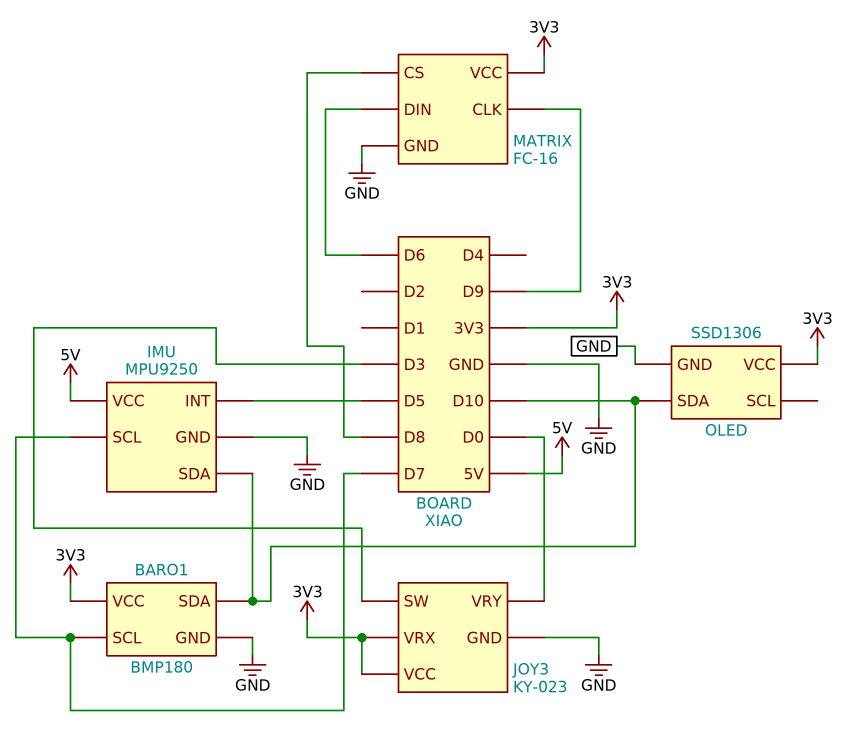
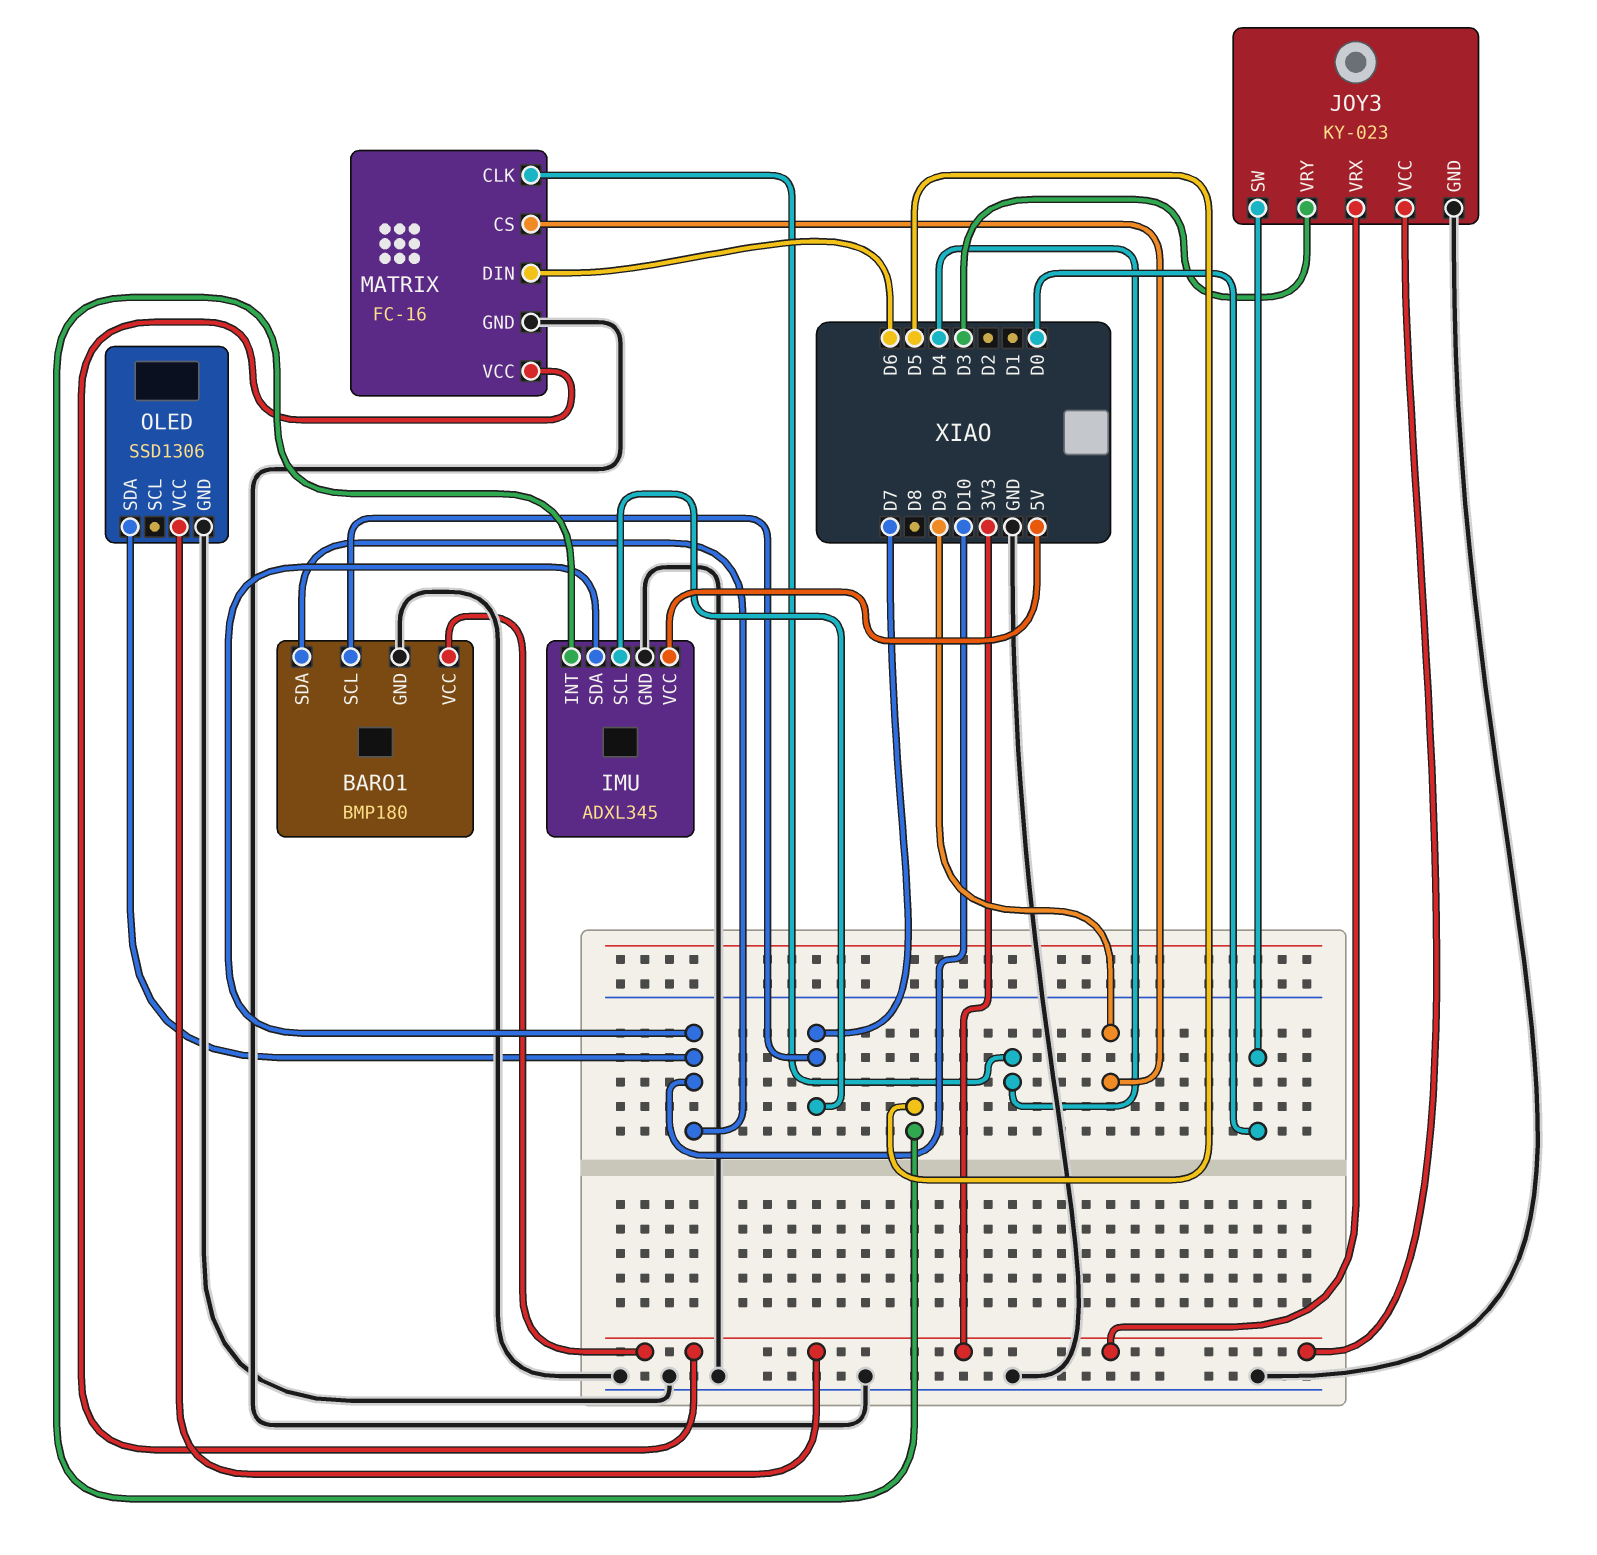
IMU: MPU9250 -> ADXL345
JOY3 pin SW: D3 -> D0
JOY3 pin VRY: D0 -> D3
MATRIX pin CLK: D9 -> D4
MATRIX pin CS: D8 -> D9

